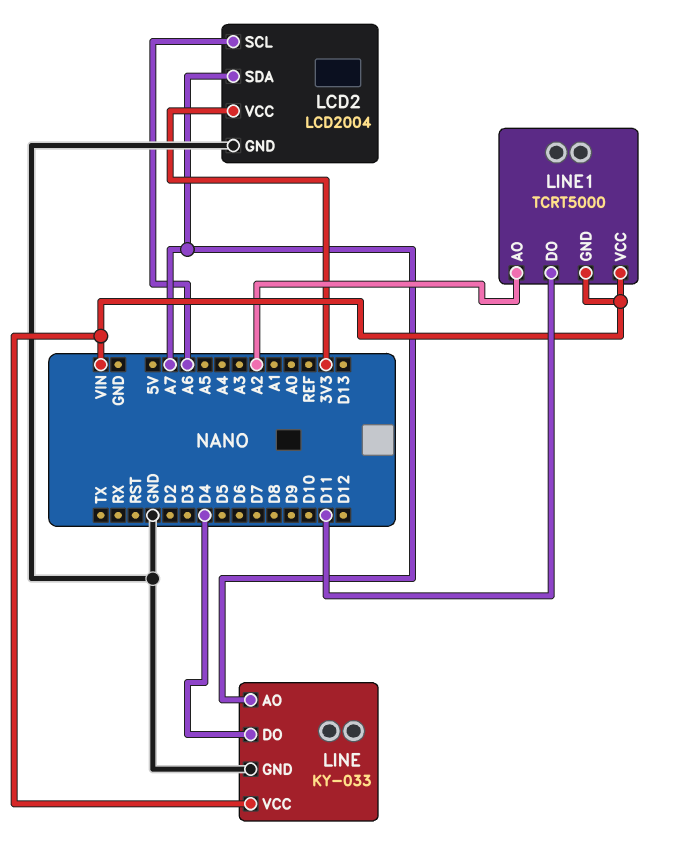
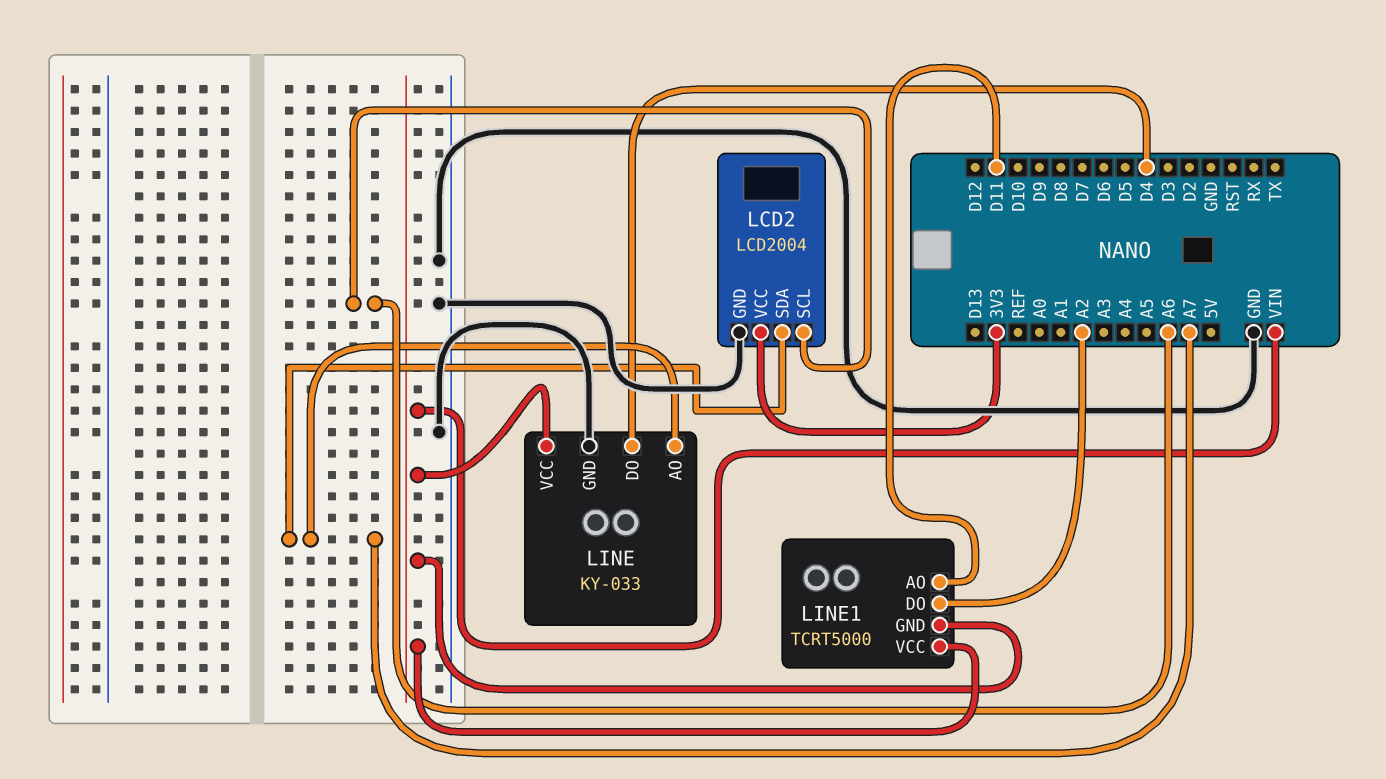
LINE1 pin AO: A2 -> D11
LINE1 pin DO: D11 -> A2

